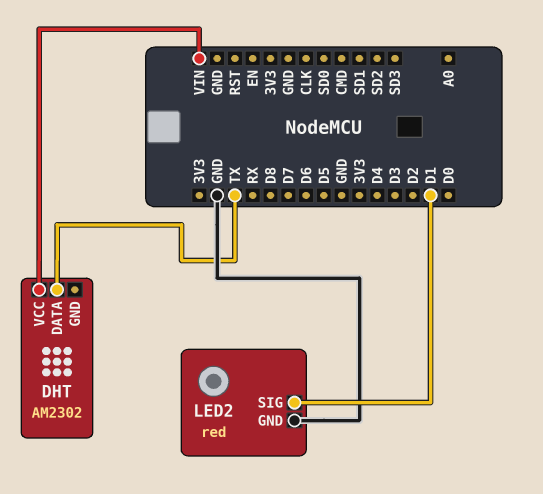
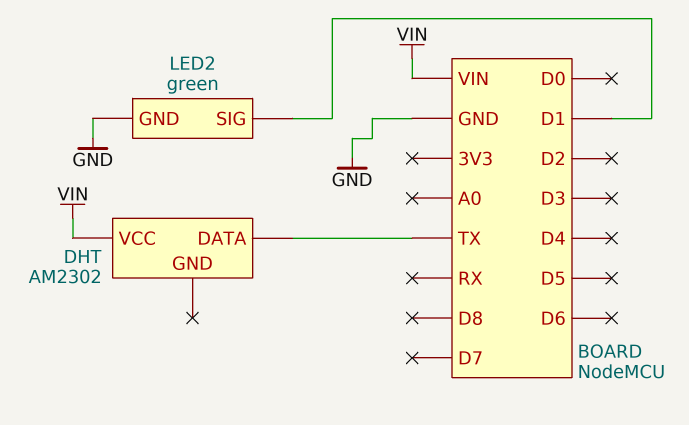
LED2: red -> green

